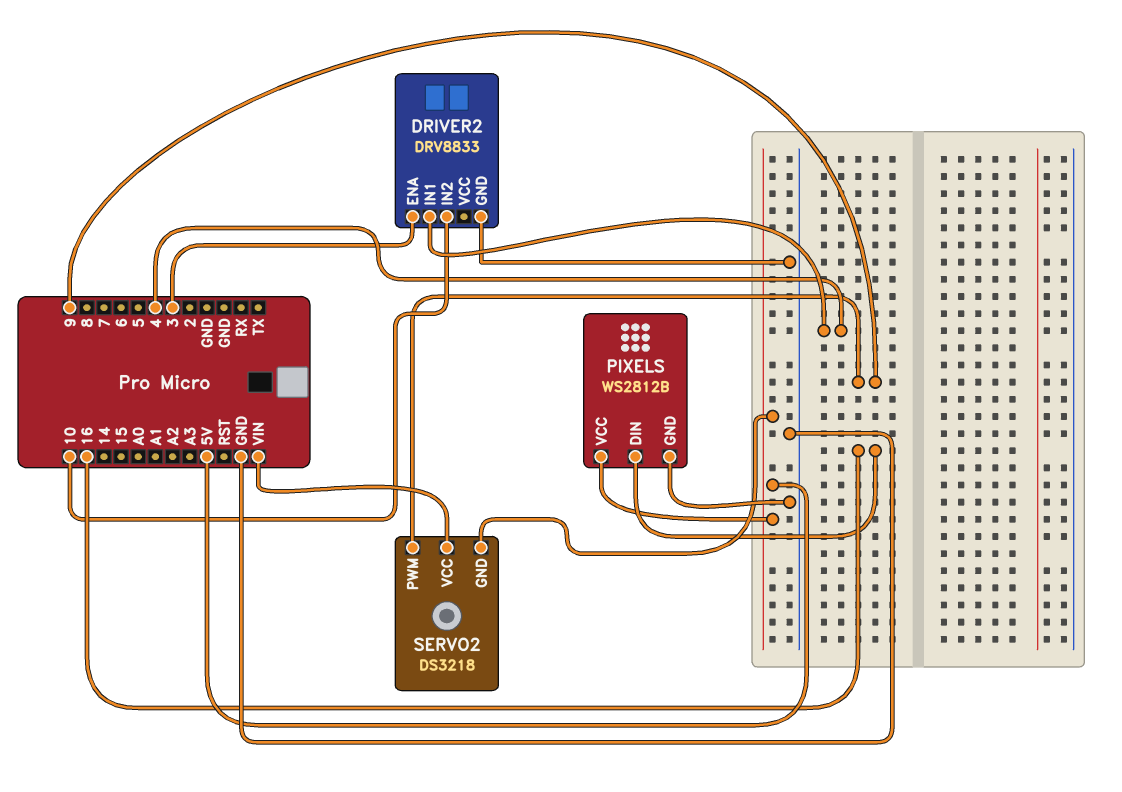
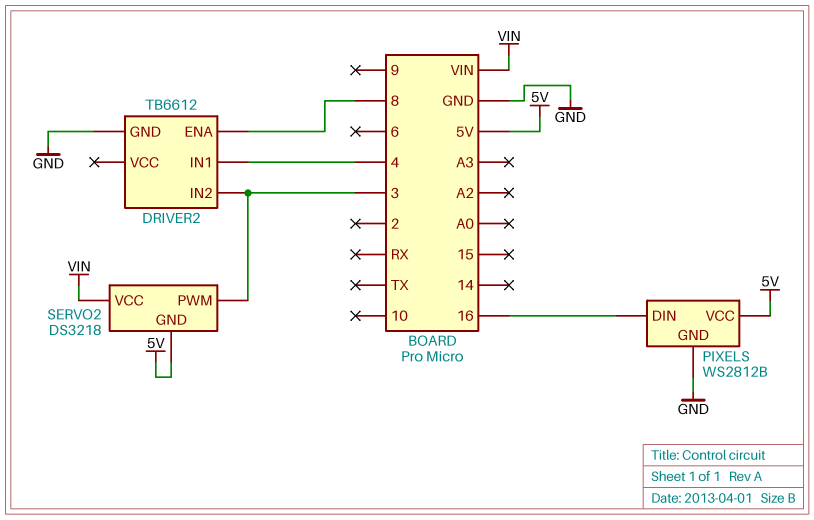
DRIVER2: DRV8833 -> TB6612
DRIVER2 pin ENA: 3 -> 8
DRIVER2 pin IN2: 10 -> 3
SERVO2 pin PWM: 9 -> 3

